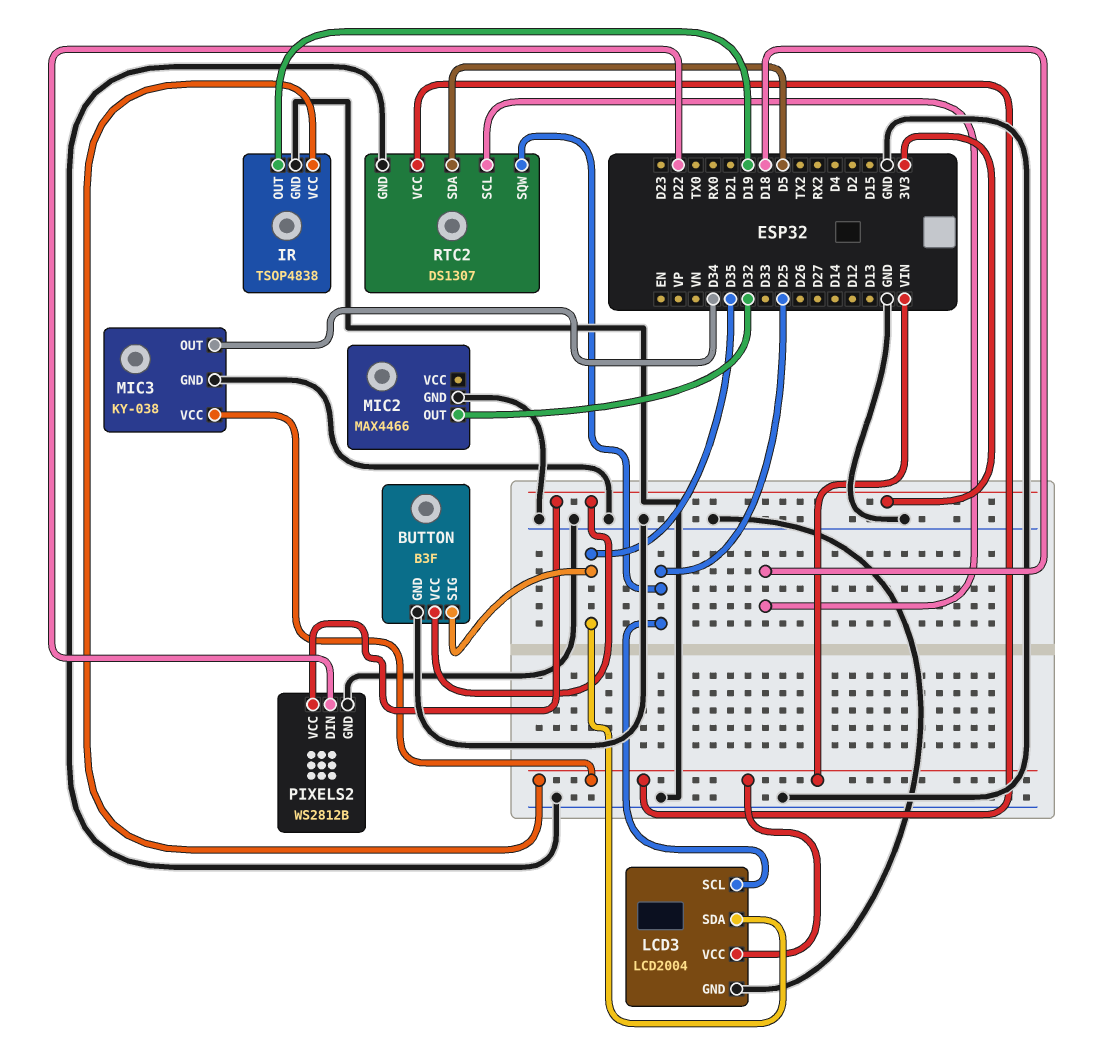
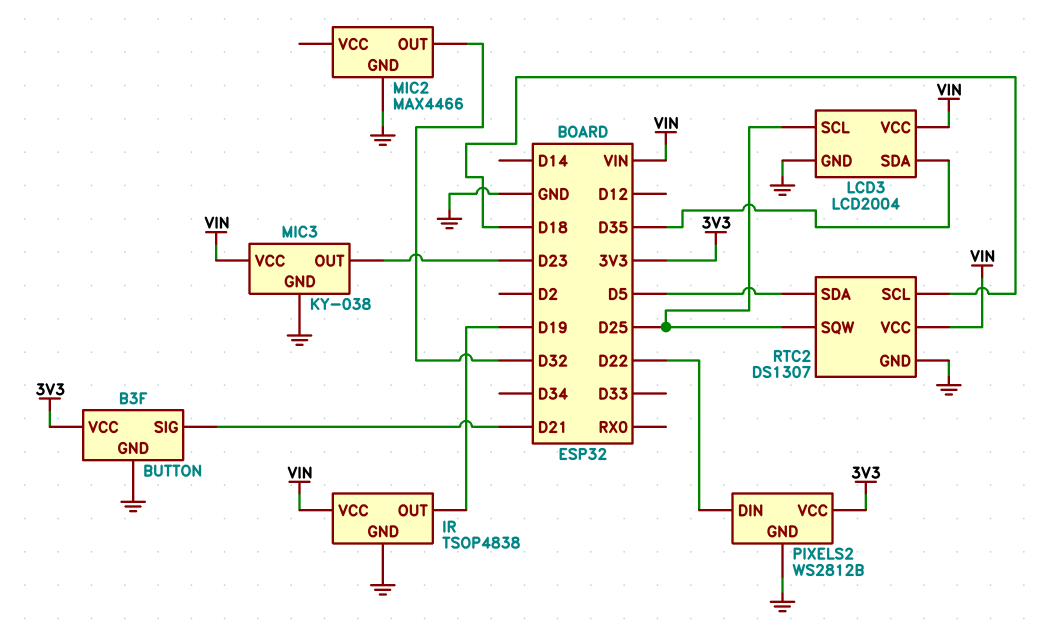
BUTTON pin SIG: D35 -> D21
MIC3 pin OUT: D34 -> D23

